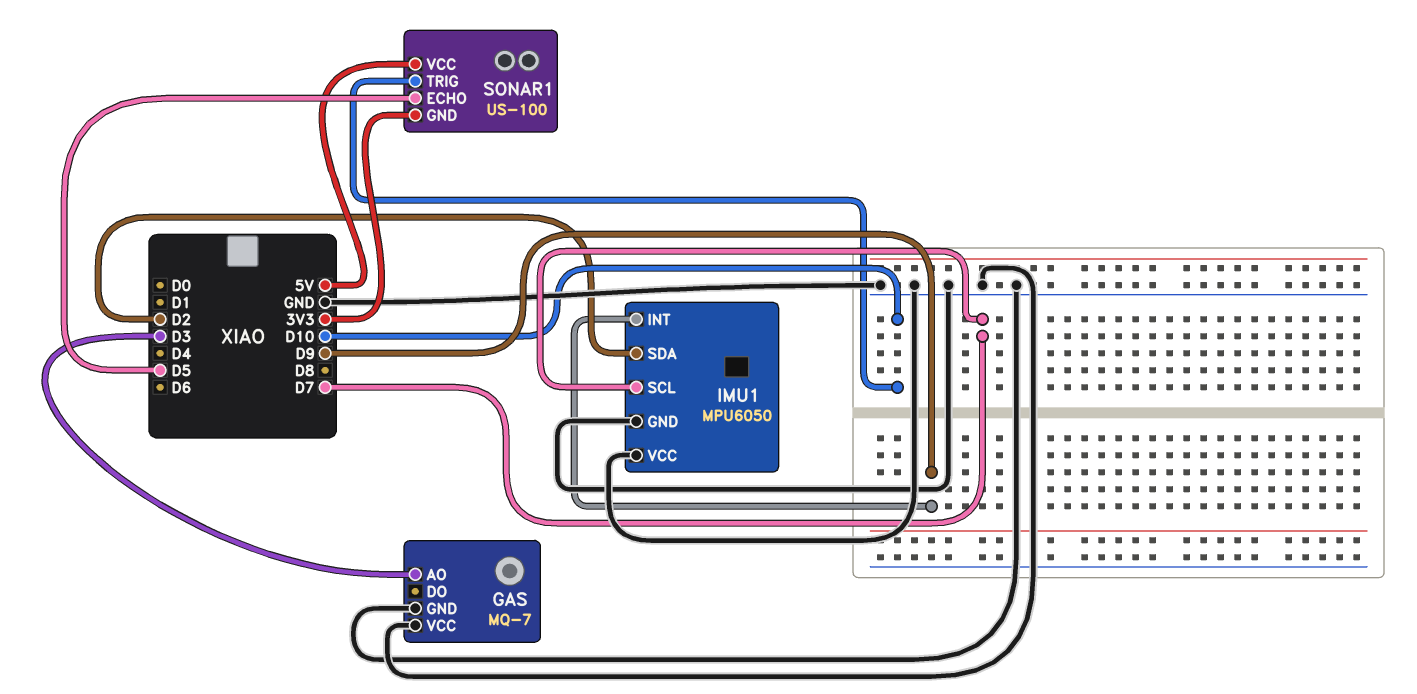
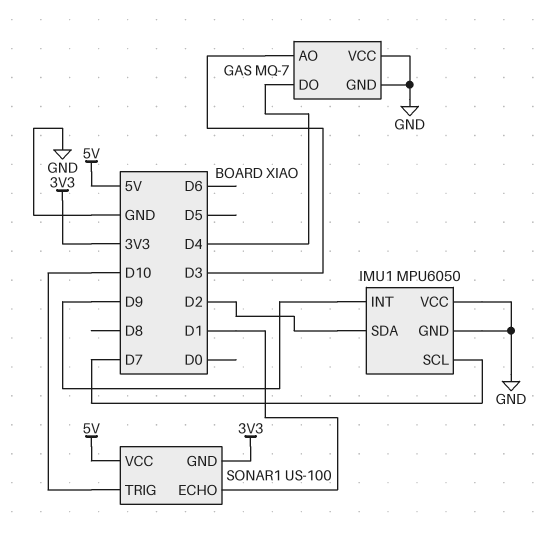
GAS pin DO: none -> D4
SONAR1 pin ECHO: D5 -> D1

